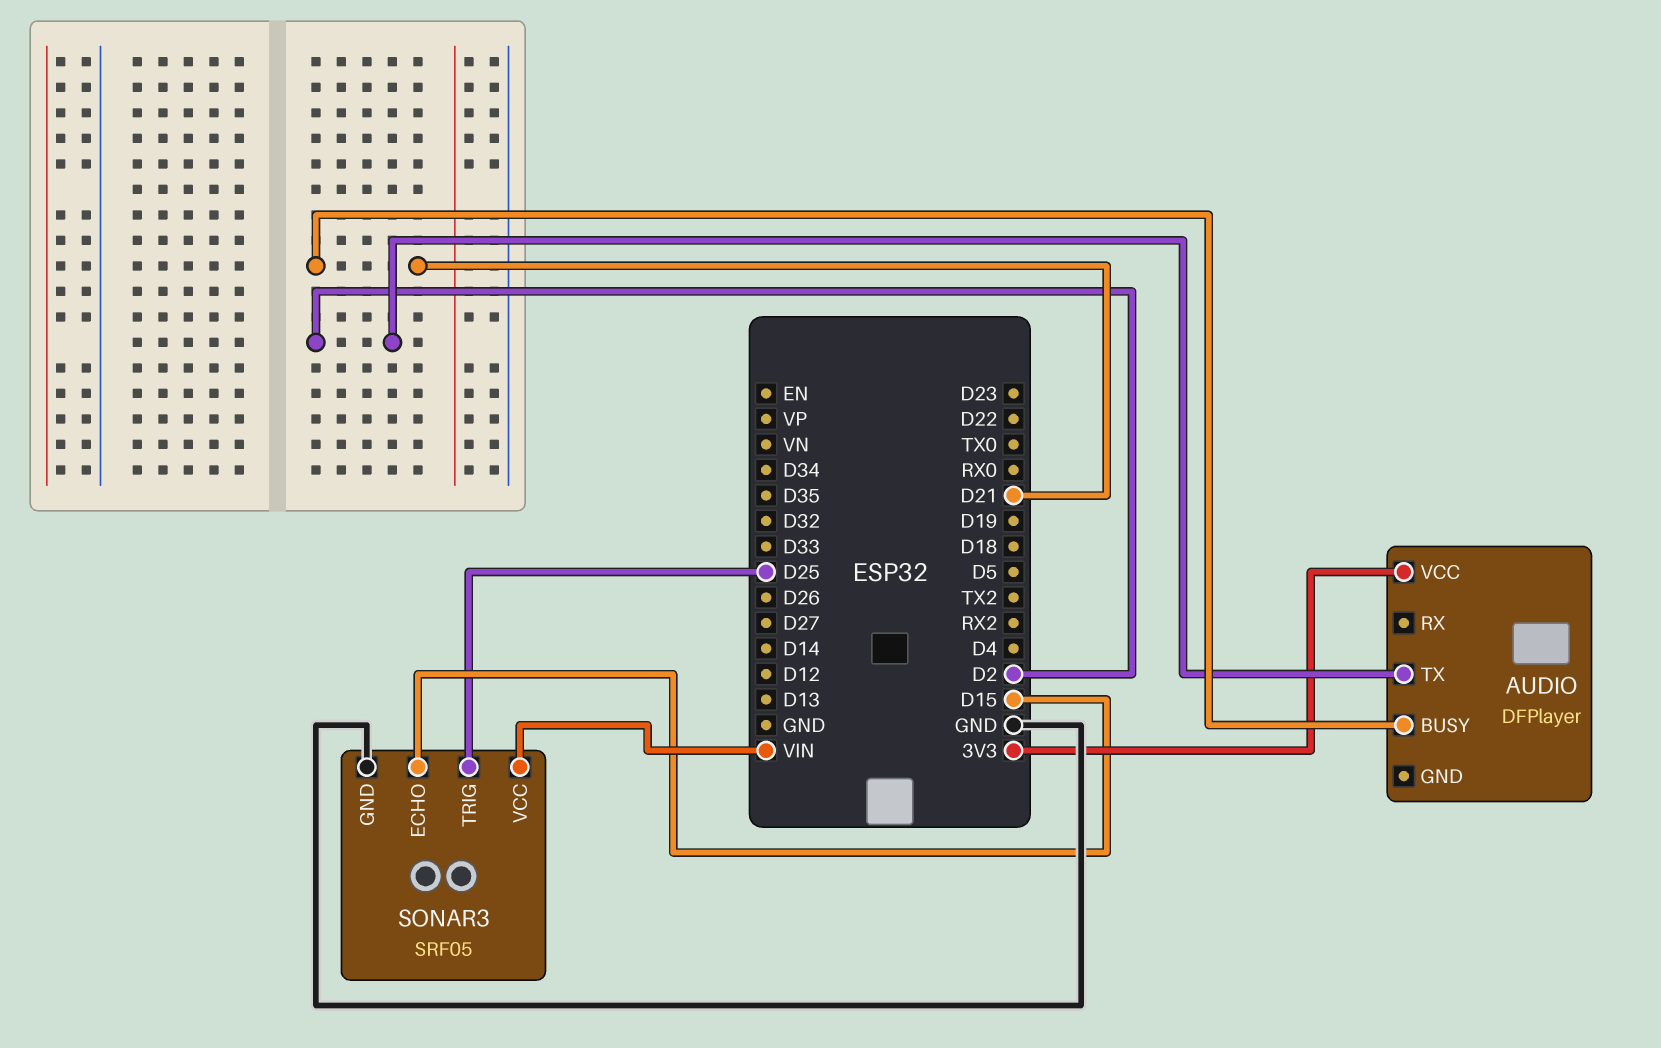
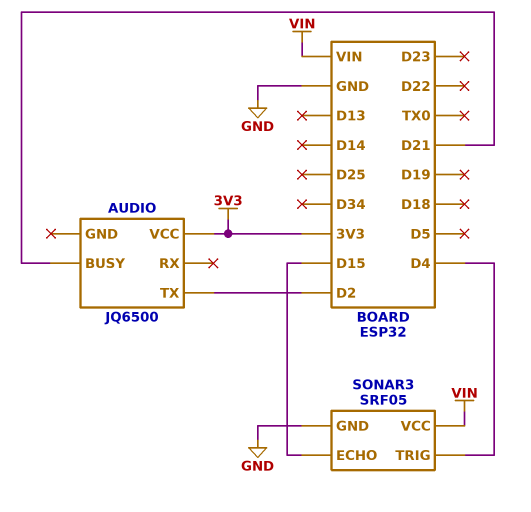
AUDIO: DFPlayer -> JQ6500
SONAR3 pin TRIG: D25 -> D4

